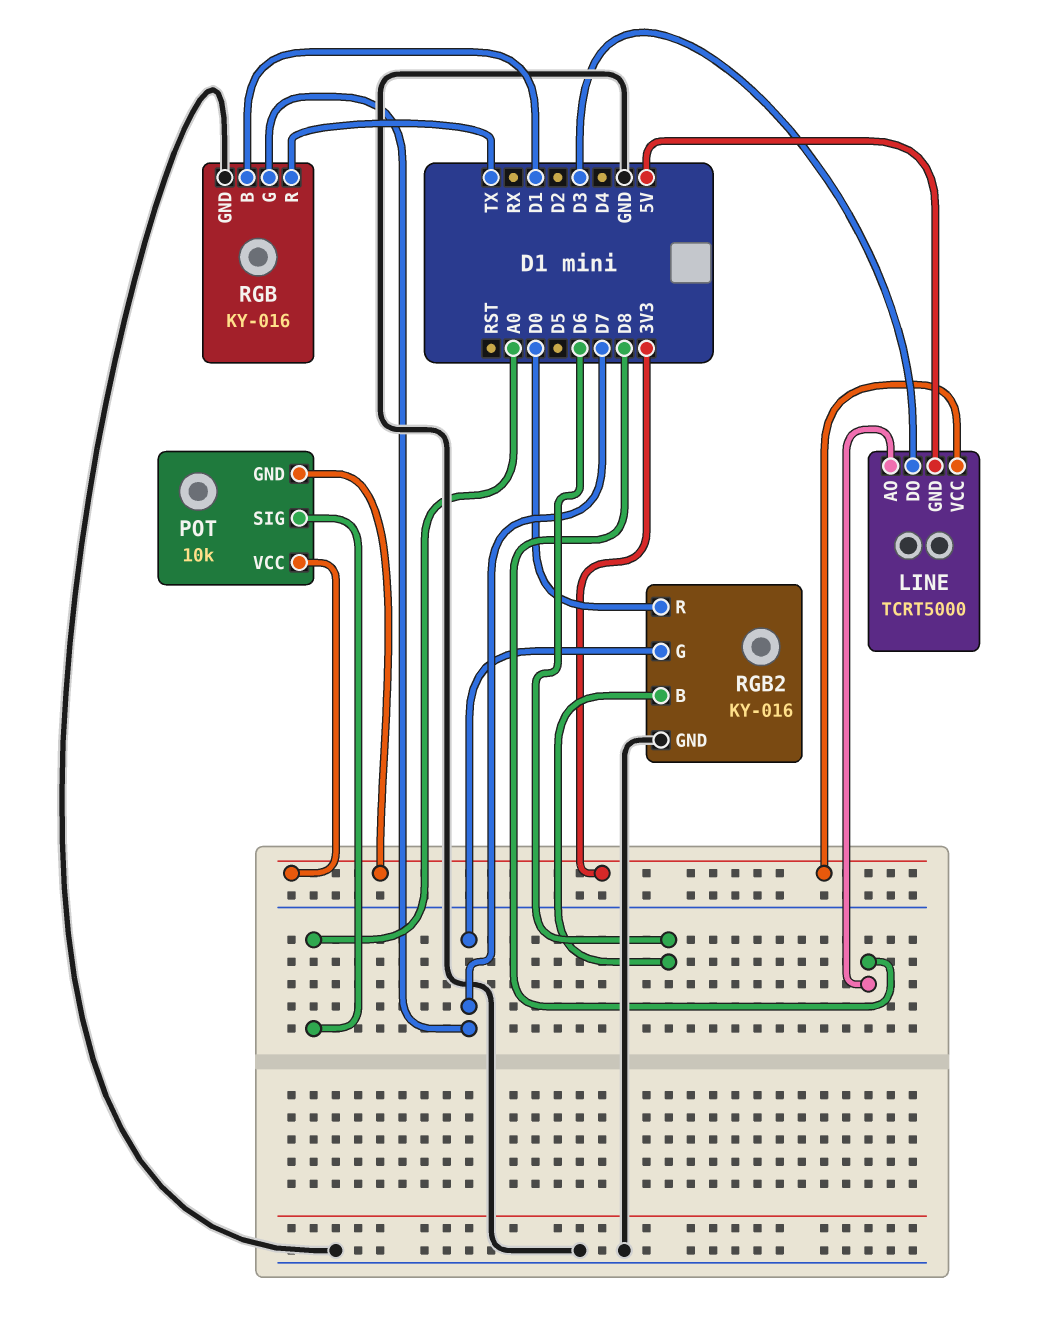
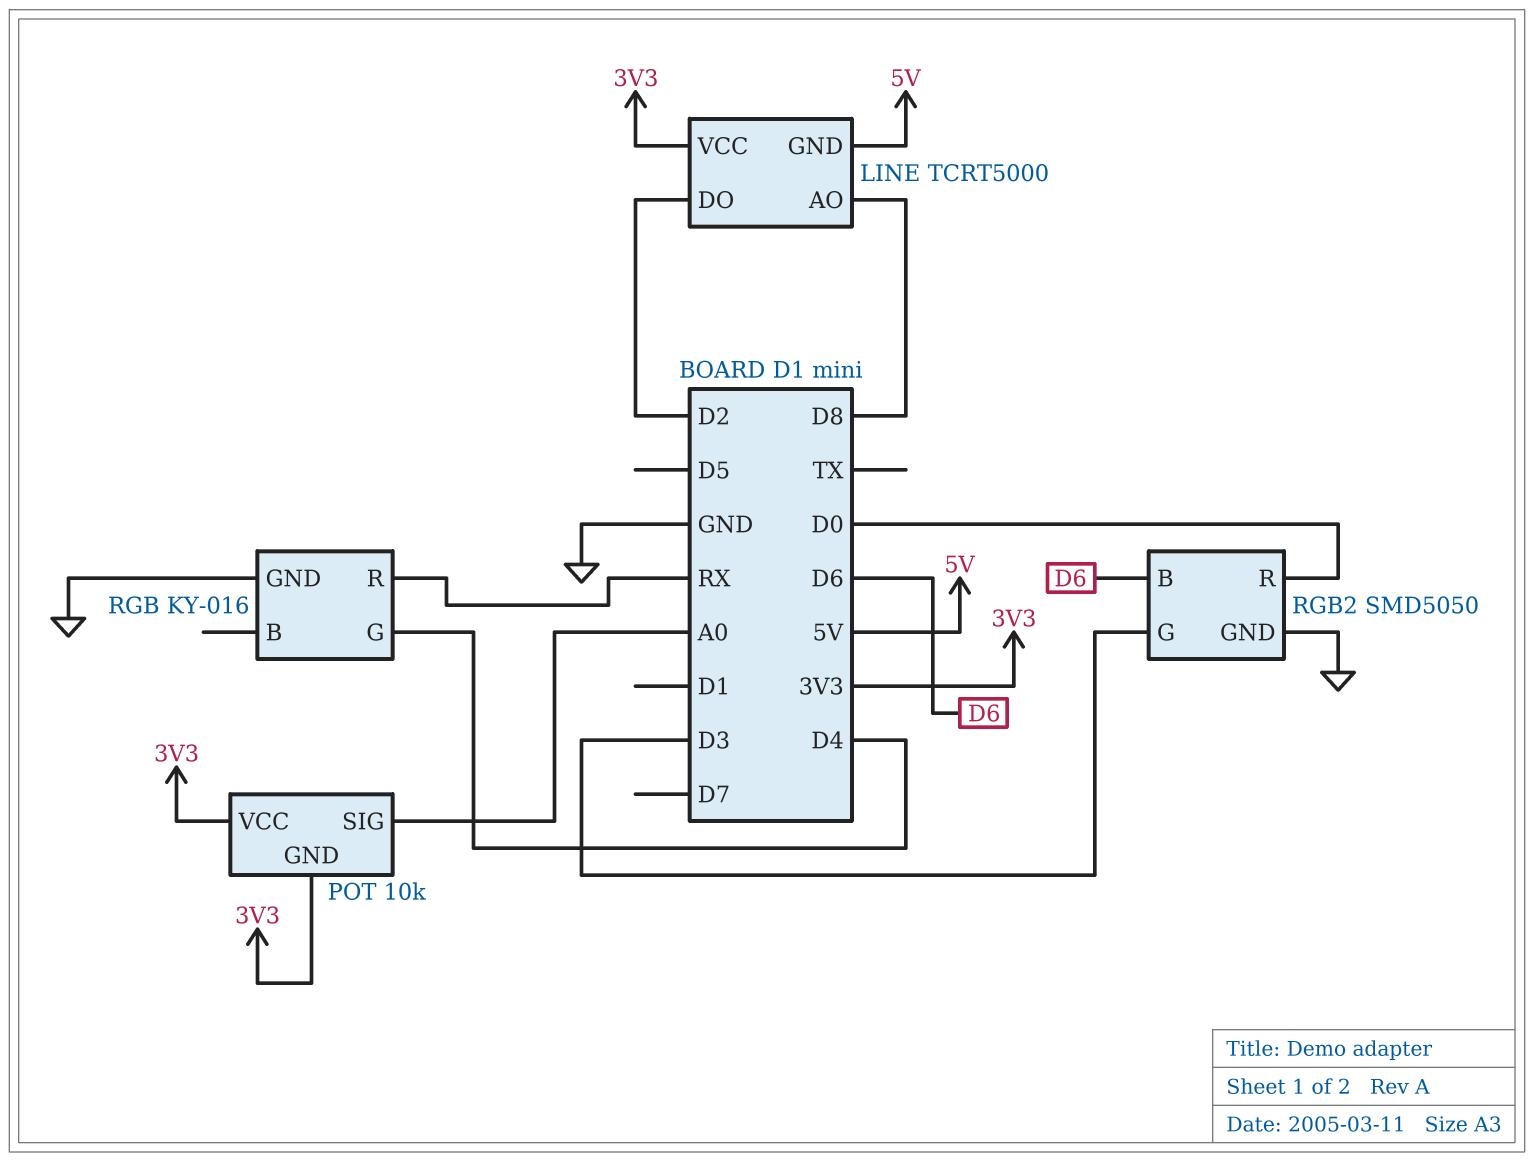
LINE pin DO: D3 -> D2
RGB pin B: D1 -> none
RGB pin G: D7 -> D4
RGB pin R: TX -> RX
RGB2: KY-016 -> SMD5050
RGB2 pin G: D7 -> D3

